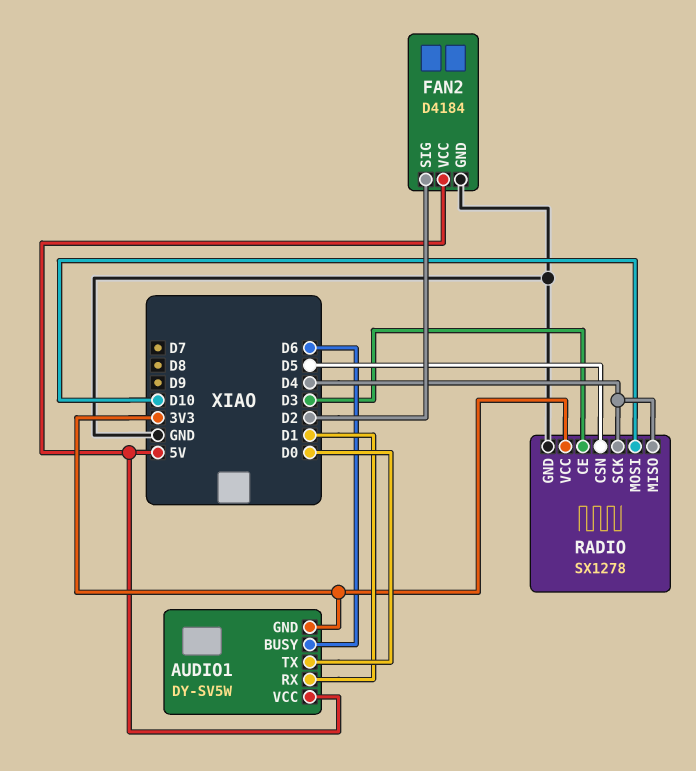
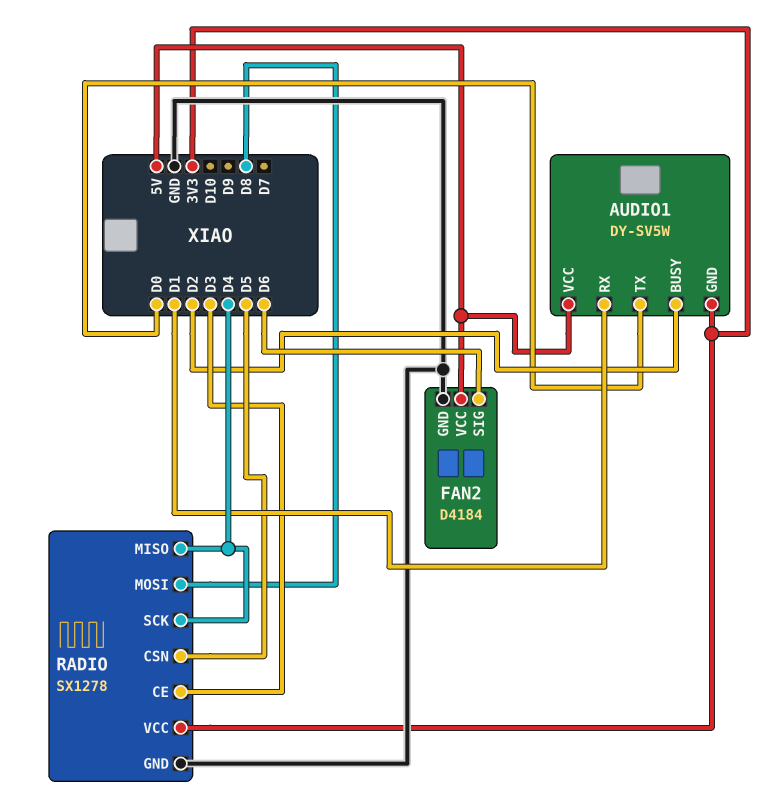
AUDIO1 pin BUSY: D6 -> D2
FAN2 pin SIG: D2 -> D6
RADIO pin MOSI: D10 -> D8

